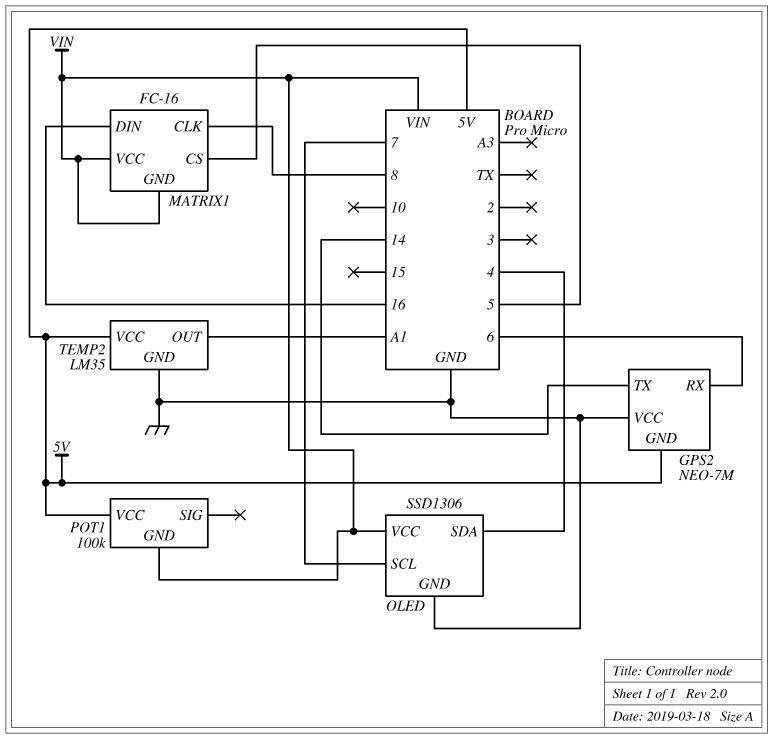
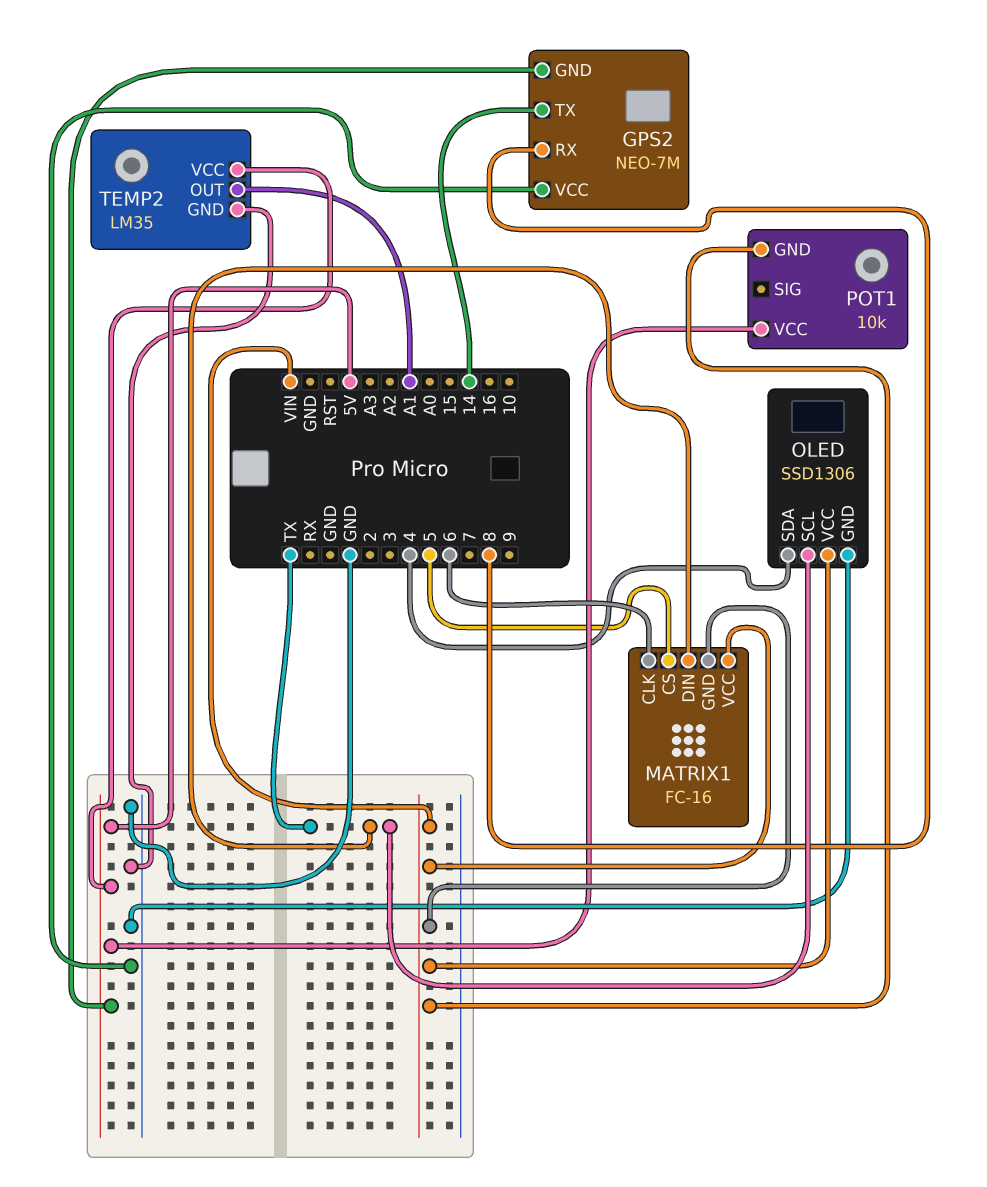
GPS2 pin RX: 6 -> 8
MATRIX1 pin CLK: 8 -> 6
MATRIX1 pin DIN: 16 -> TX
OLED pin SCL: 7 -> TX
POT1: 100k -> 10k

